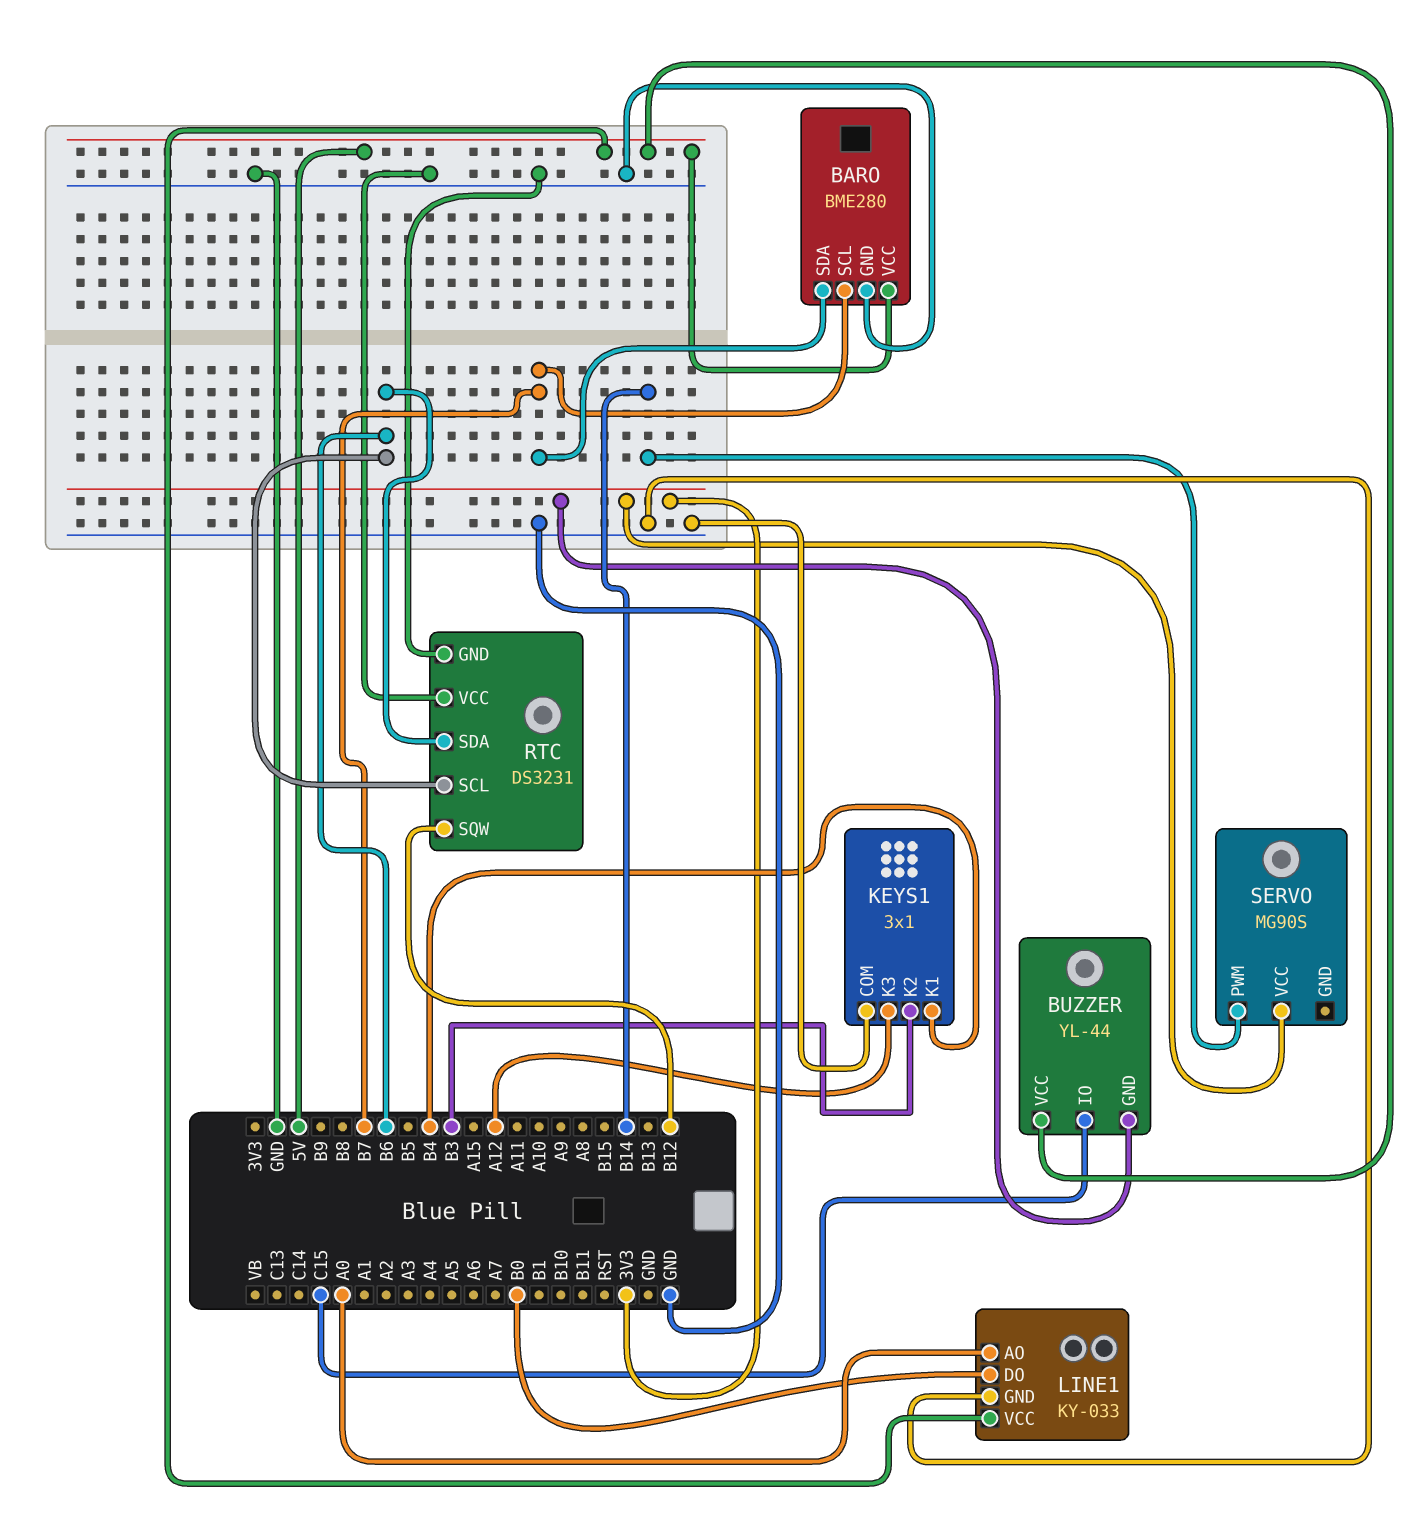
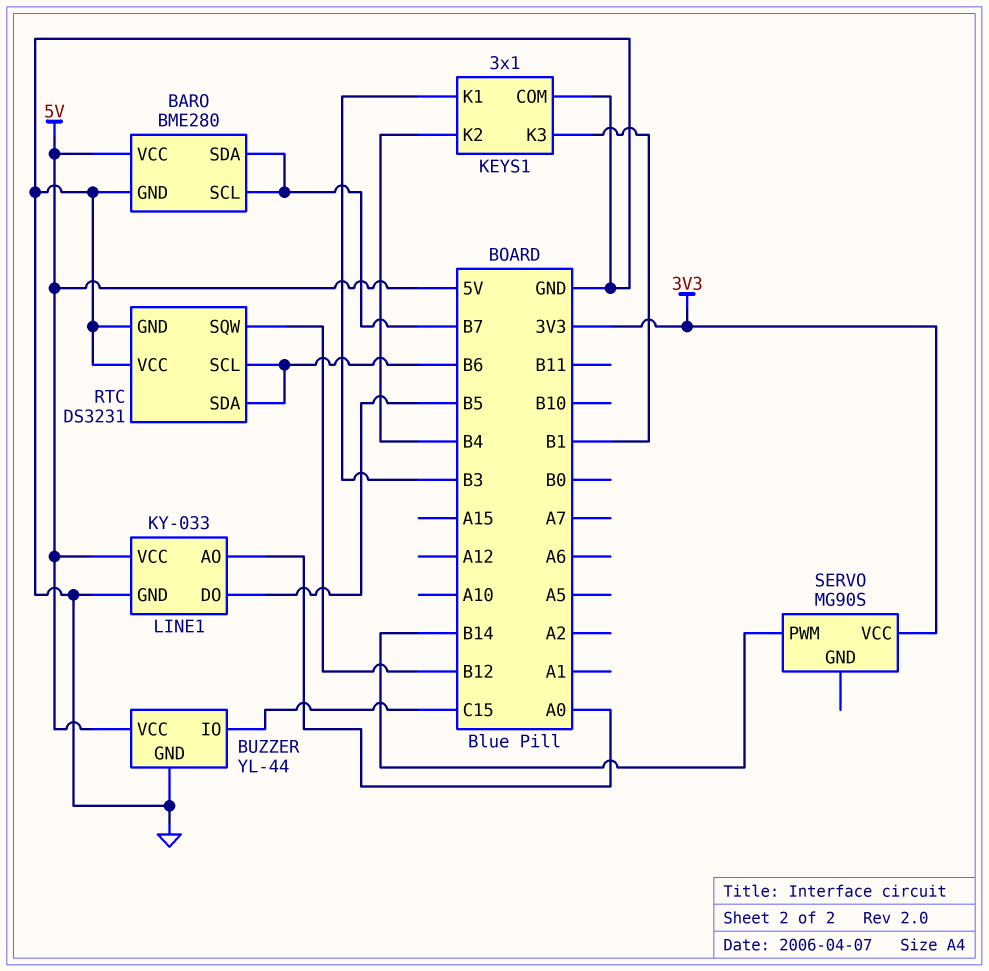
BUZZER pin GND: 3V3 -> GND
KEYS1 pin K1: B4 -> B3
KEYS1 pin K2: B3 -> B4
KEYS1 pin K3: A12 -> B1
LINE1 pin DO: B0 -> B5

